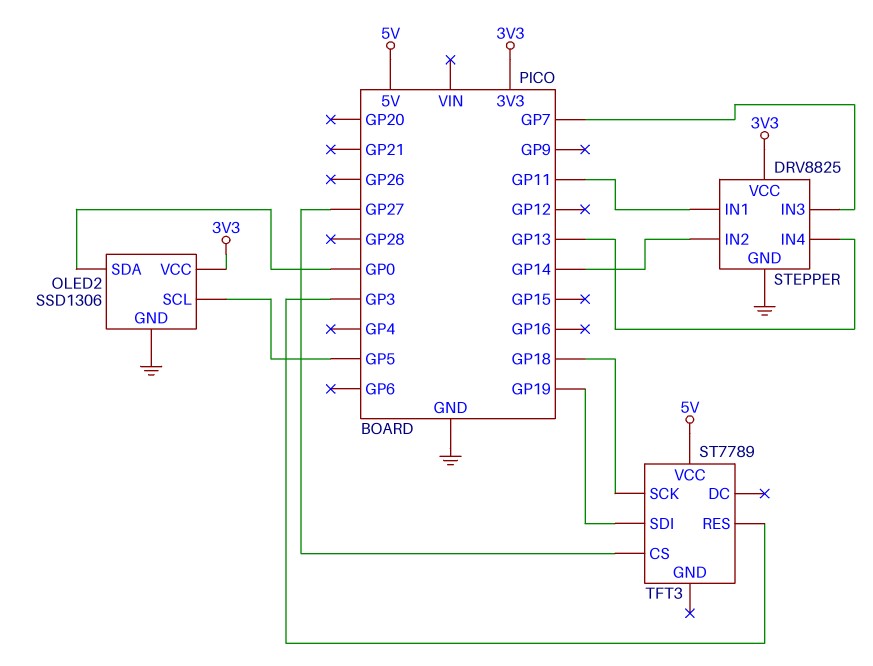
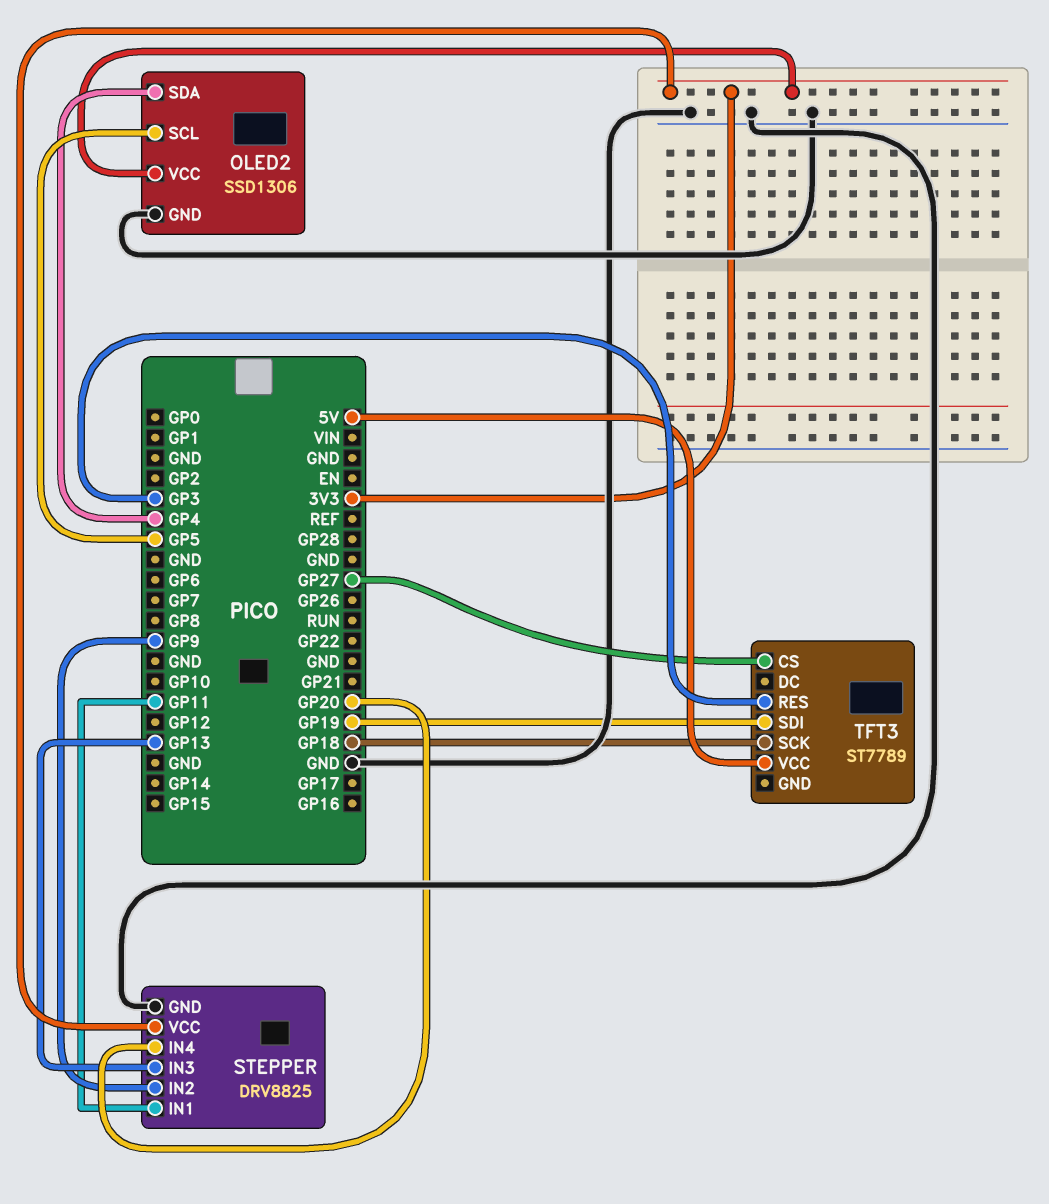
OLED2 pin SDA: GP0 -> GP4
STEPPER pin IN2: GP14 -> GP9
STEPPER pin IN3: GP7 -> GP13
STEPPER pin IN4: GP13 -> GP20

